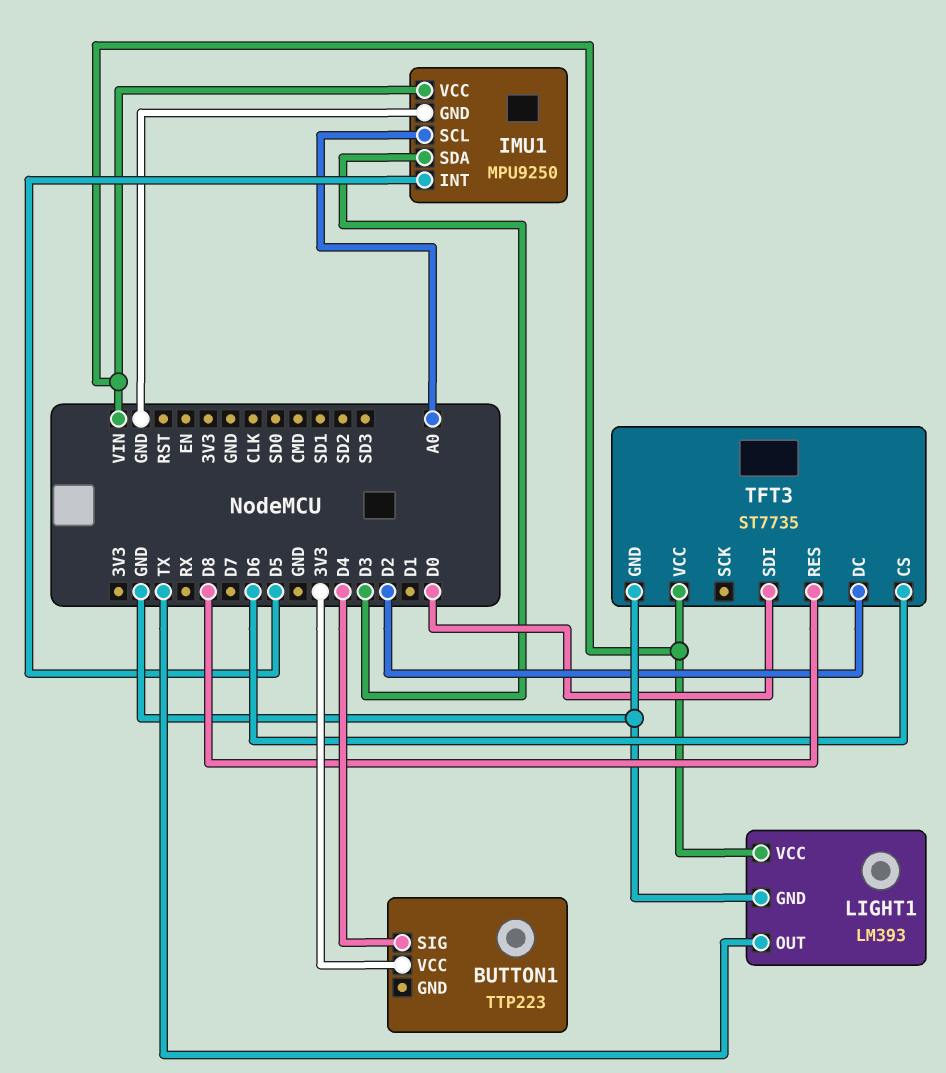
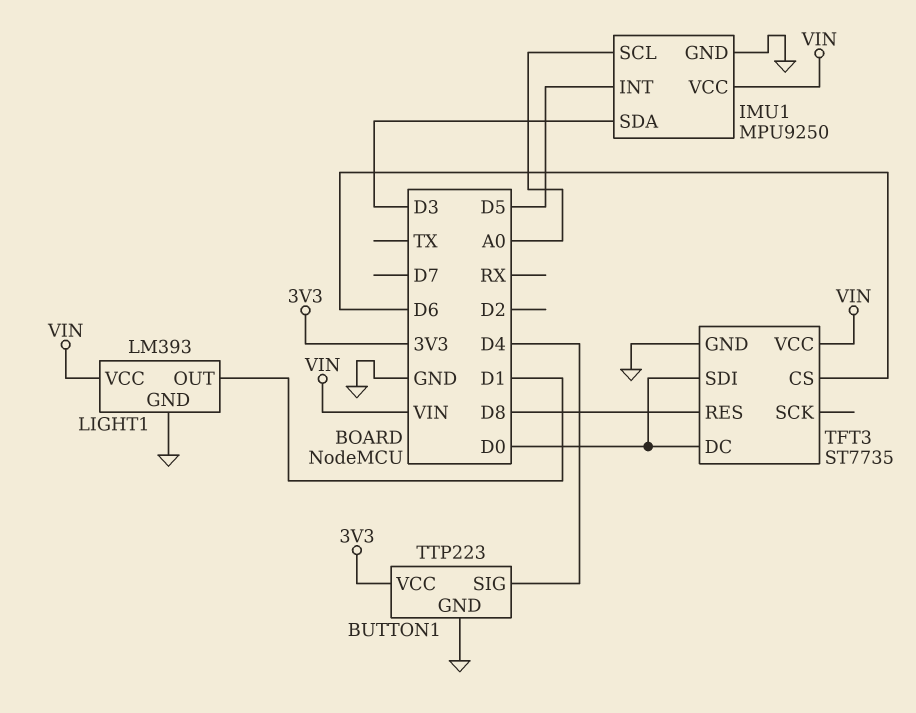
BUTTON1 pin GND: none -> GND
LIGHT1 pin OUT: TX -> D1
TFT3 pin DC: D2 -> D0

